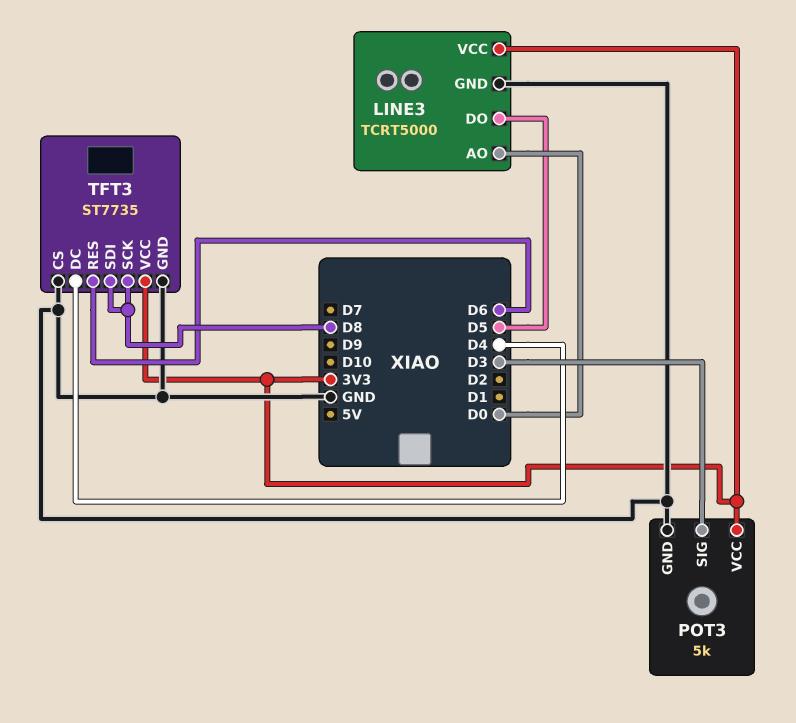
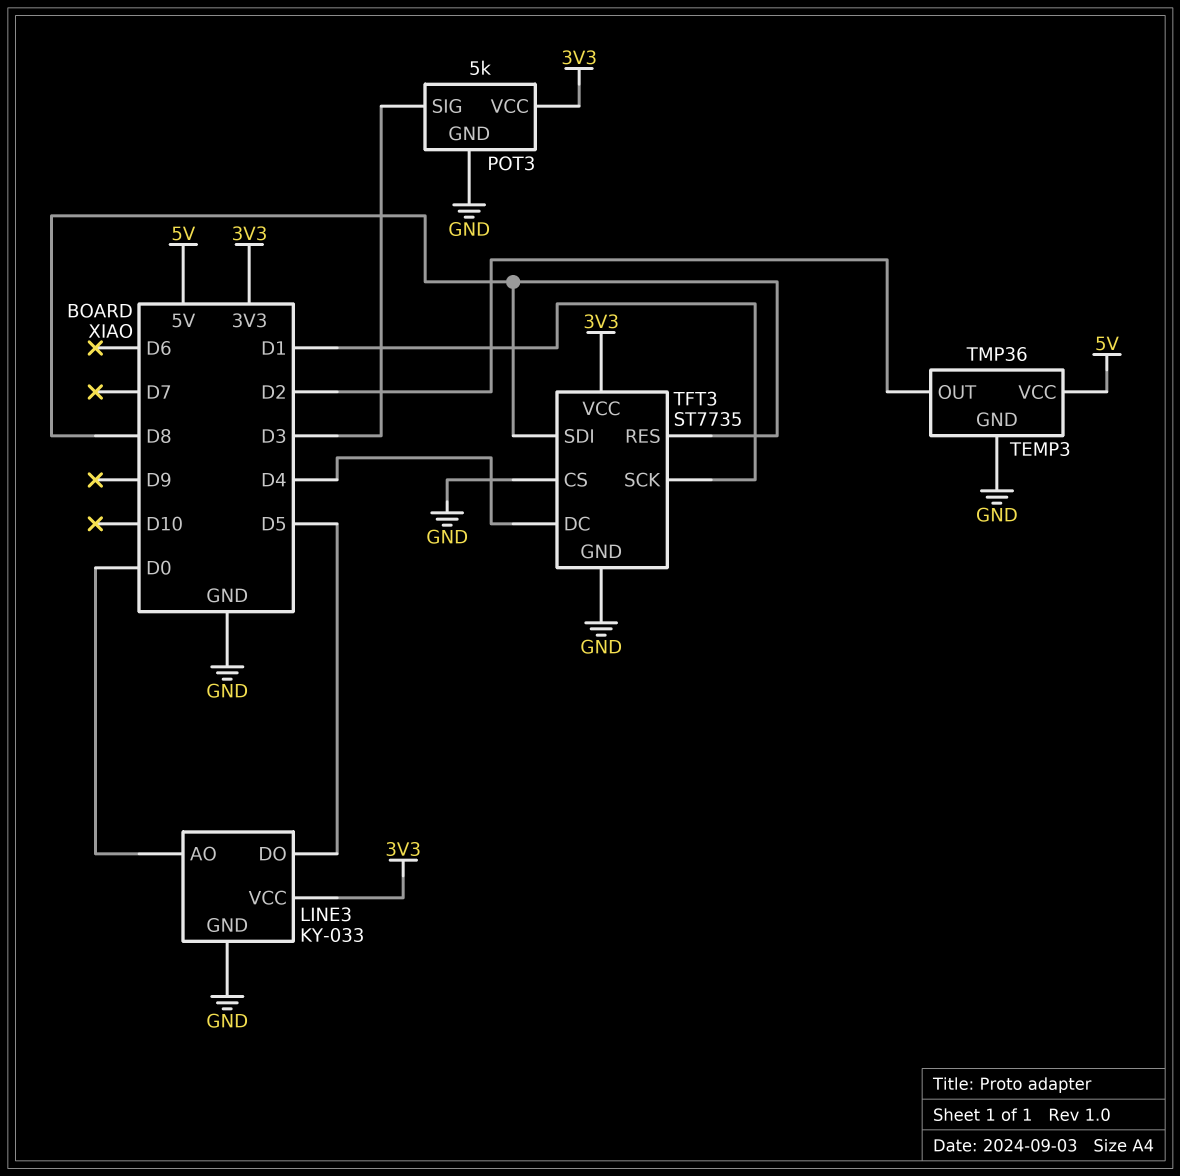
LINE3: TCRT5000 -> KY-033
TEMP3: none -> TMP36
TEMP3 pin GND: none -> GND
TEMP3 pin OUT: none -> D2
TEMP3 pin VCC: none -> 5V
TFT3 pin RES: D6 -> D8
TFT3 pin SCK: D8 -> D1

